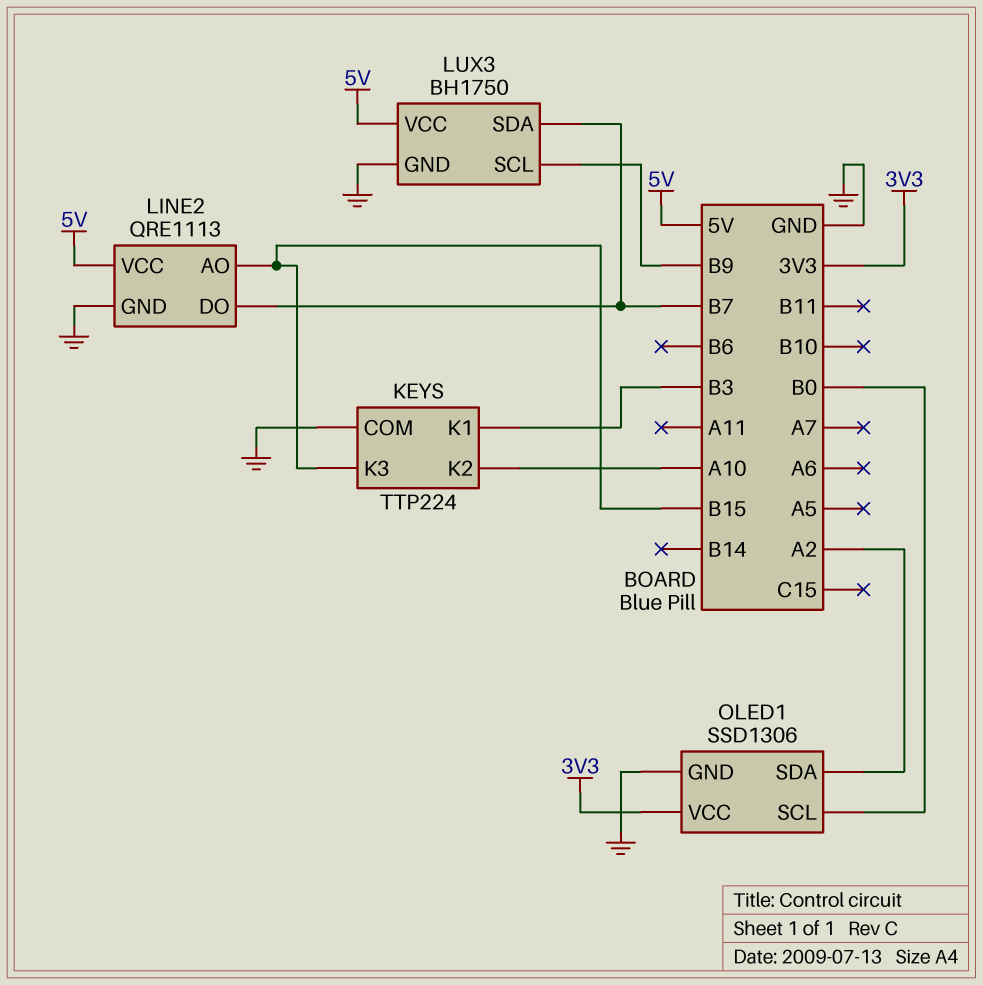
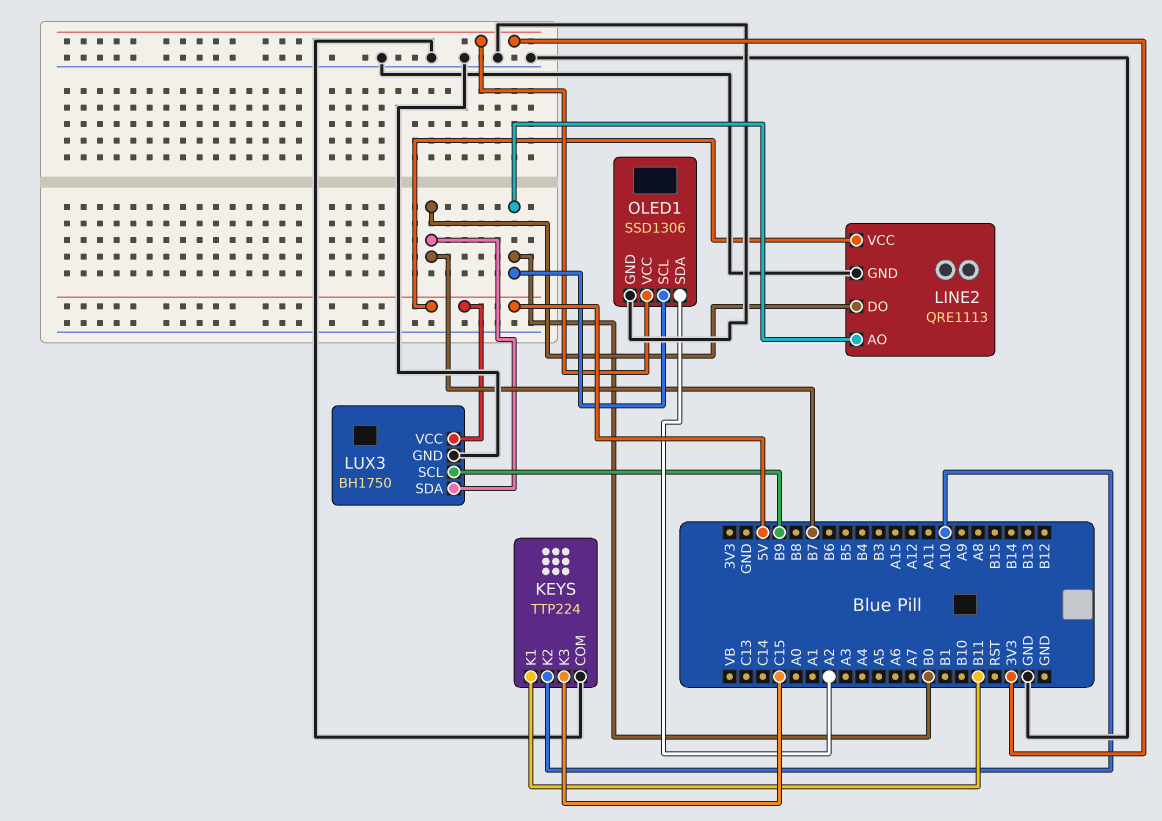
KEYS pin K1: B3 -> B11
KEYS pin K3: B15 -> C15
LINE2 pin AO: B15 -> B0

